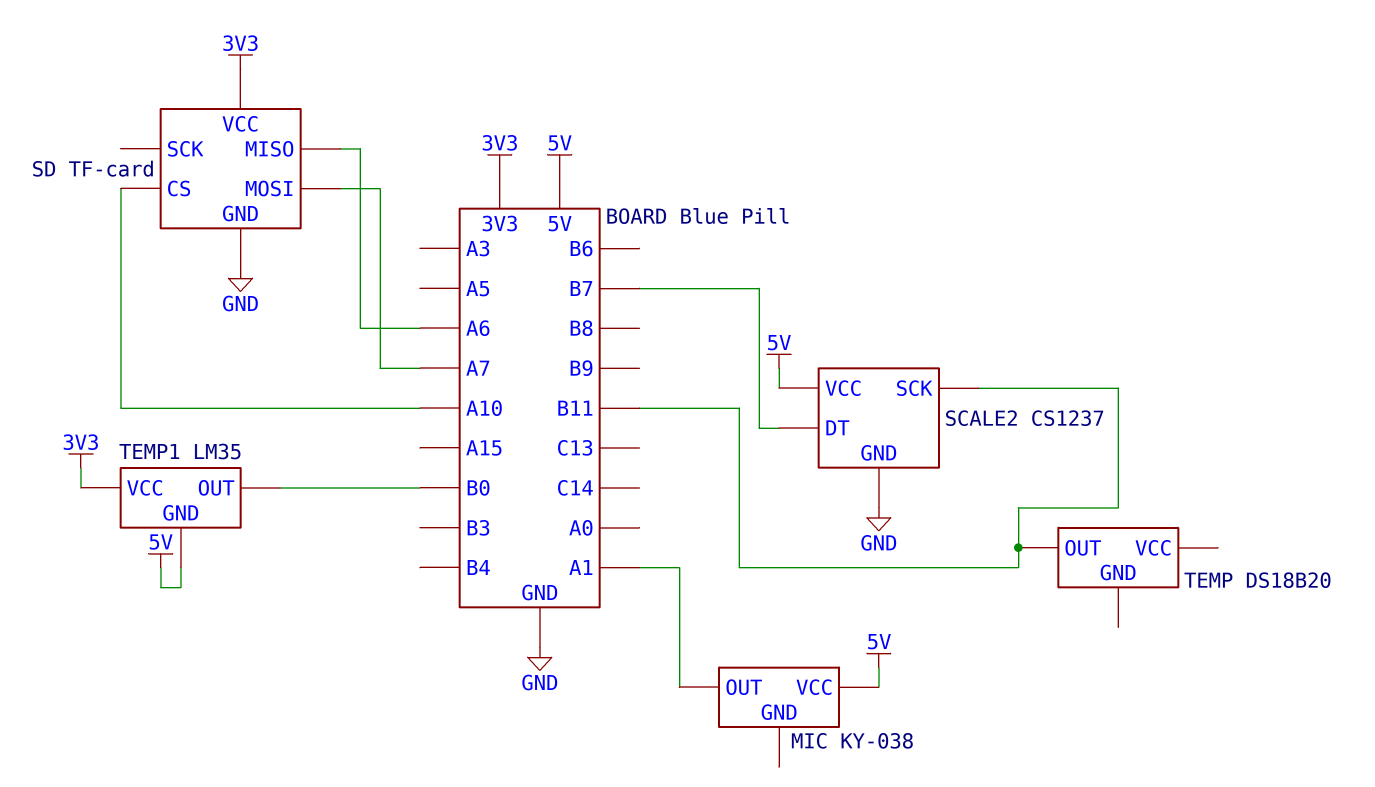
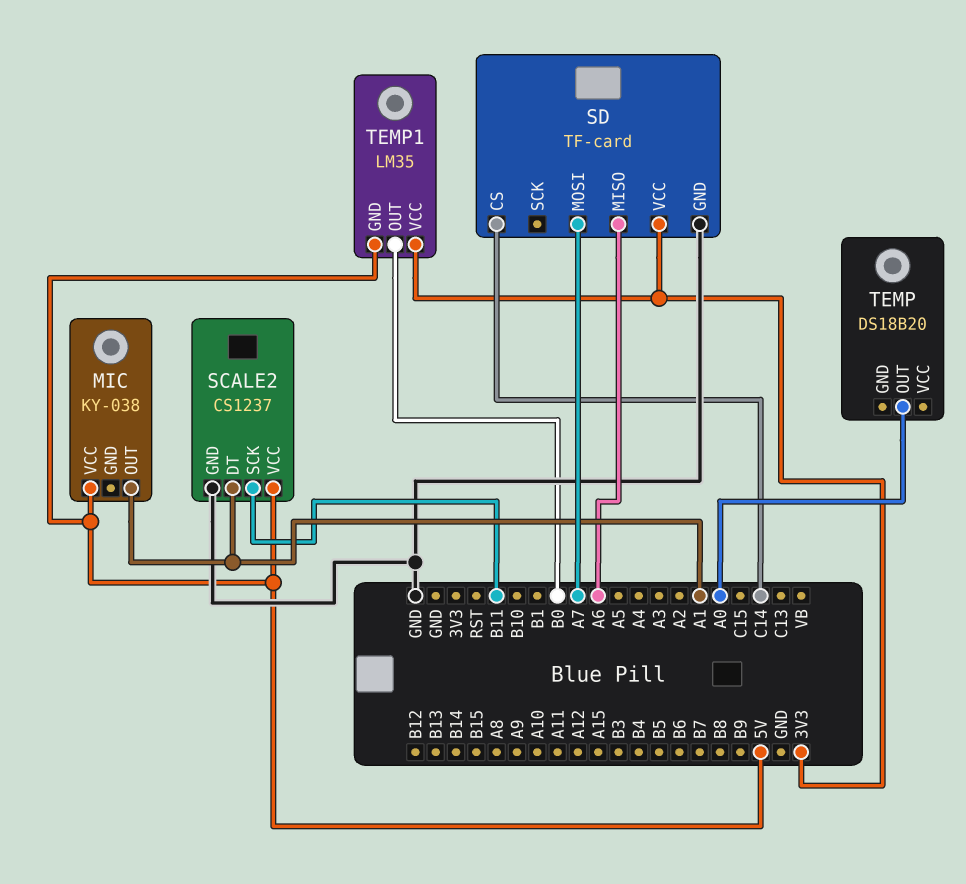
SCALE2 pin DT: B7 -> A1
SD pin CS: A10 -> C14
TEMP pin OUT: B11 -> A0

